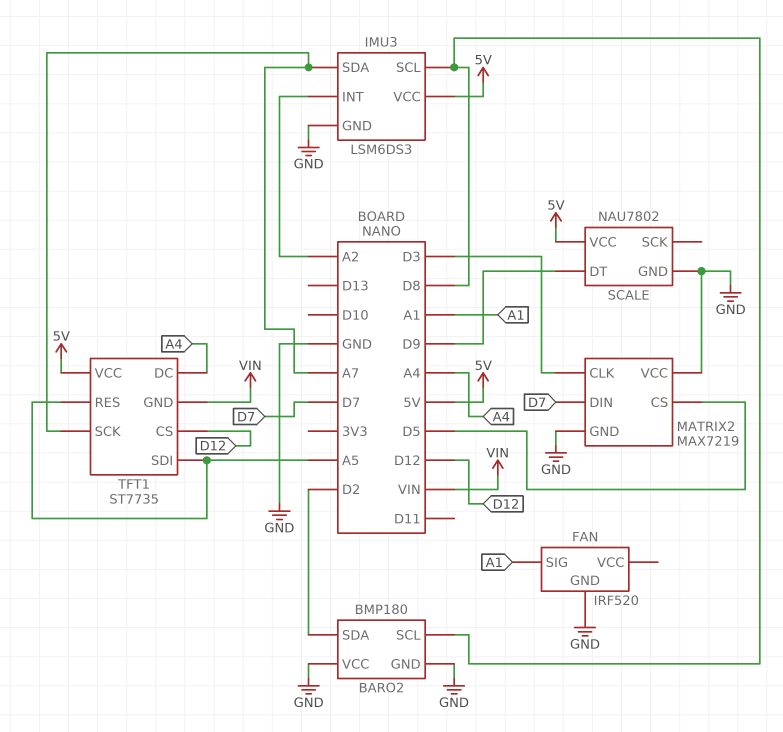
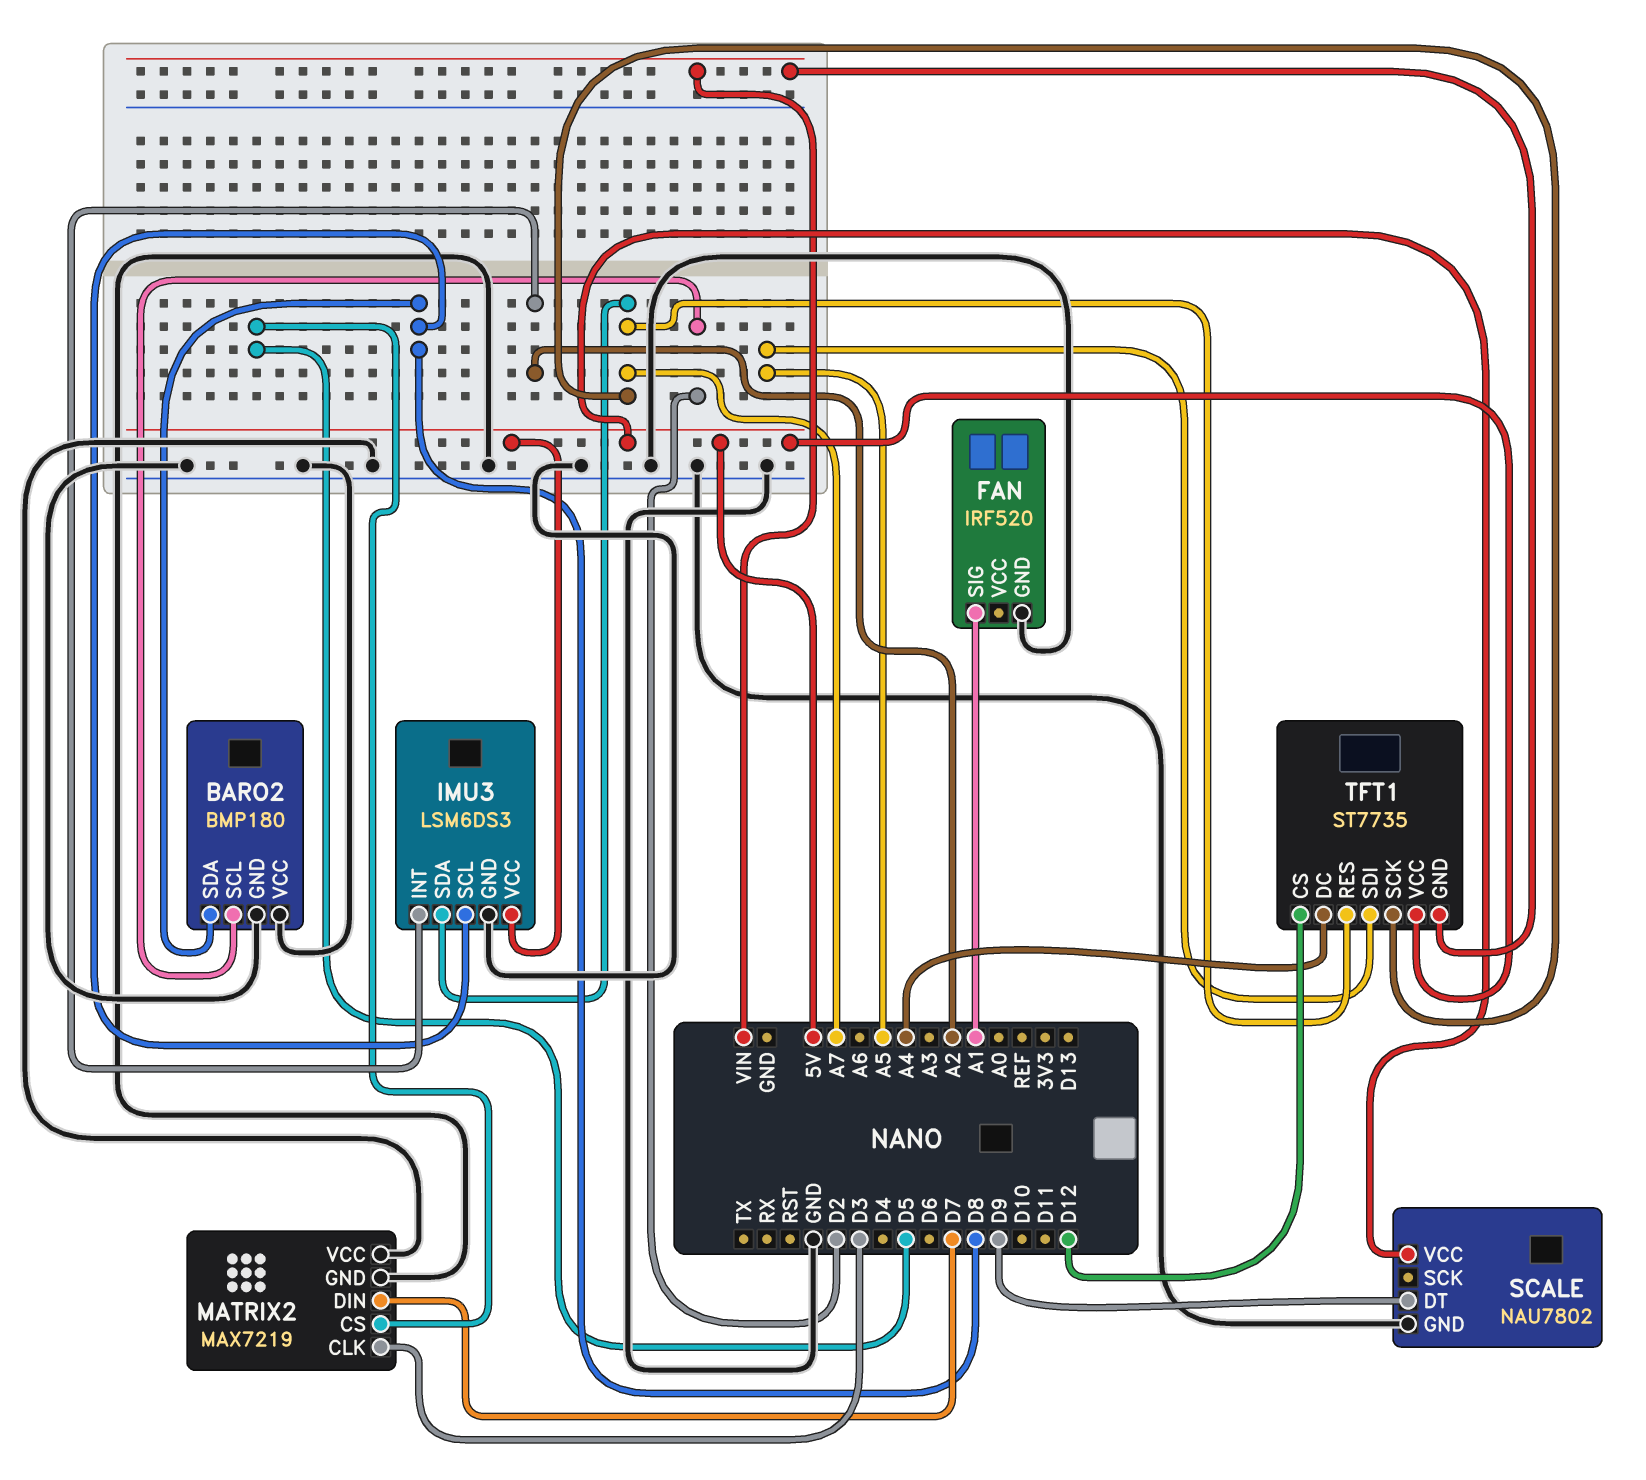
BARO2 pin SCL: D8 -> D2
BARO2 pin SDA: D2 -> D8
TFT1 pin RES: A5 -> A7

